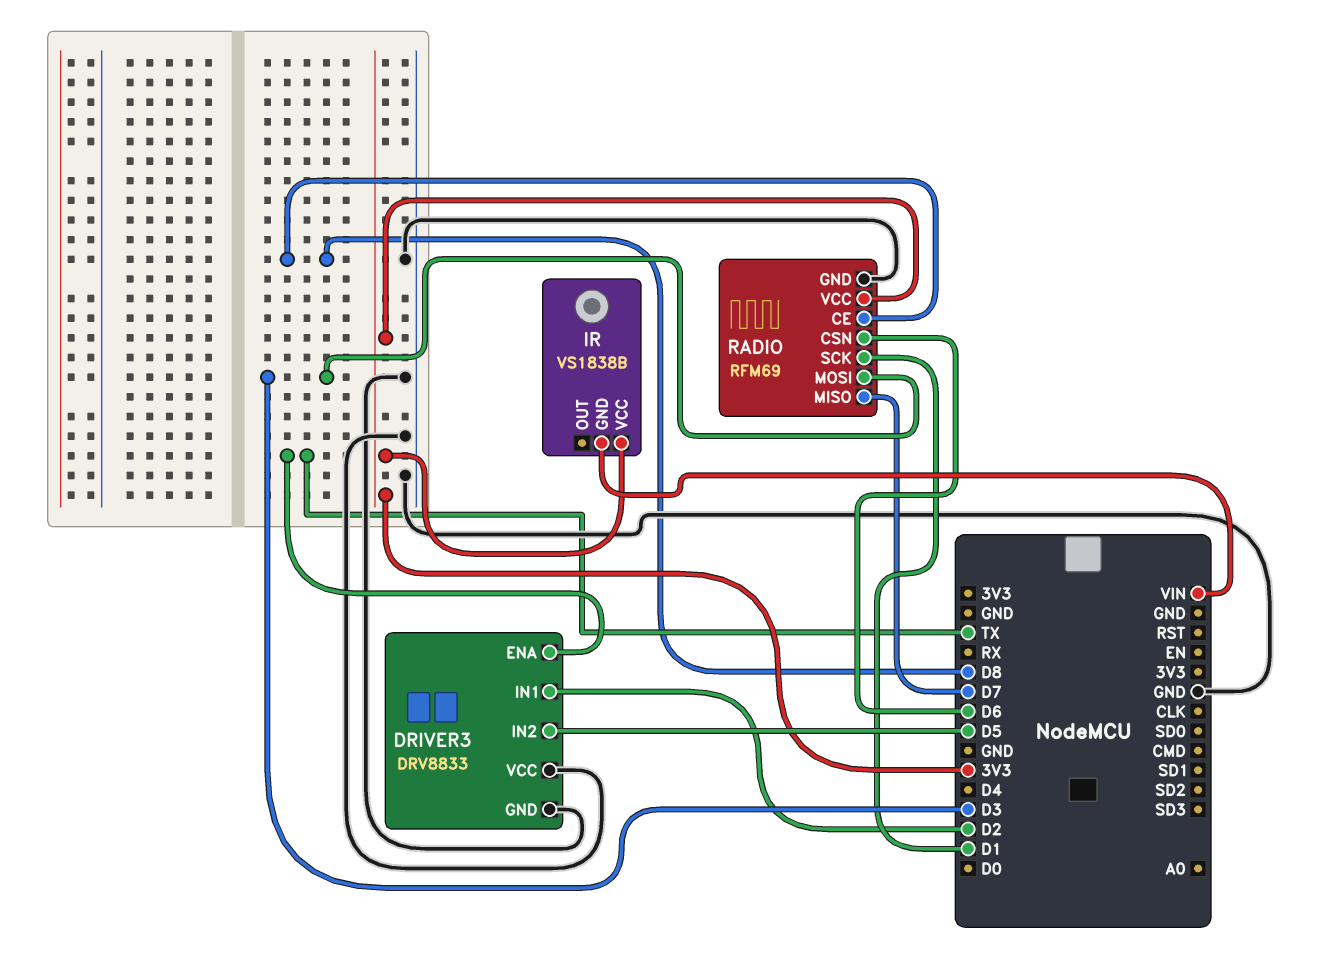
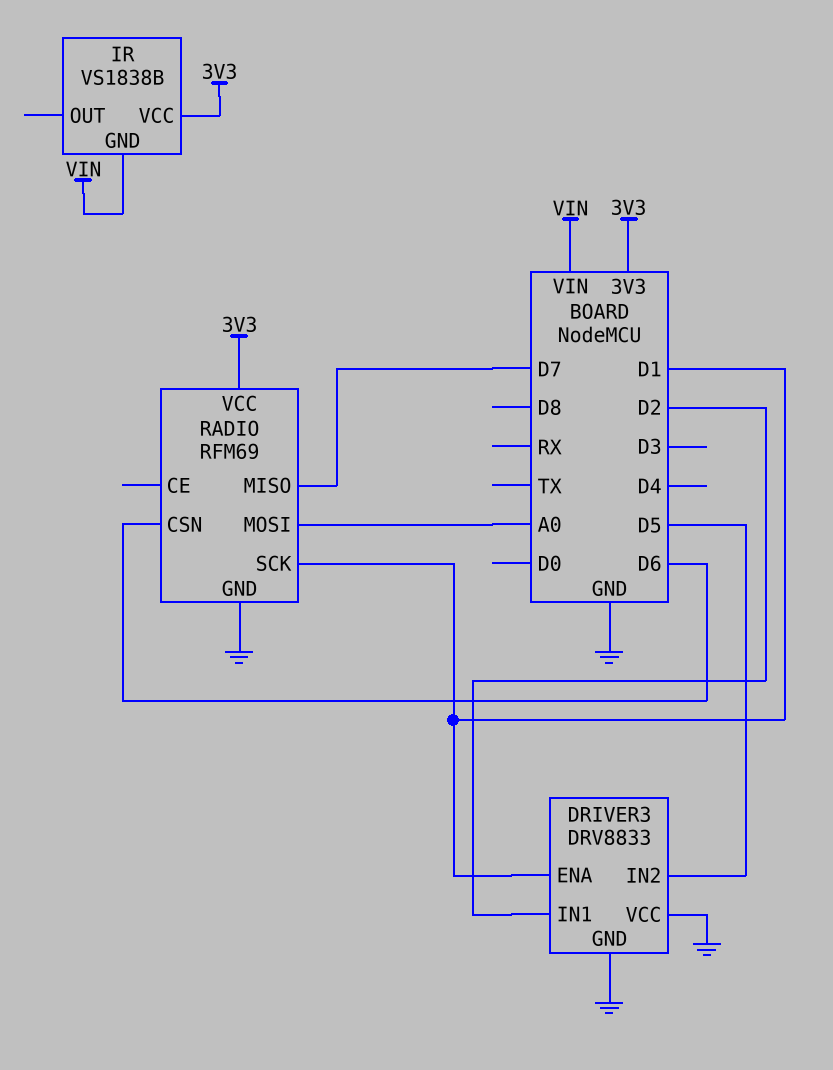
DRIVER3 pin ENA: TX -> D1
RADIO pin CE: D8 -> none
RADIO pin MOSI: D3 -> A0

